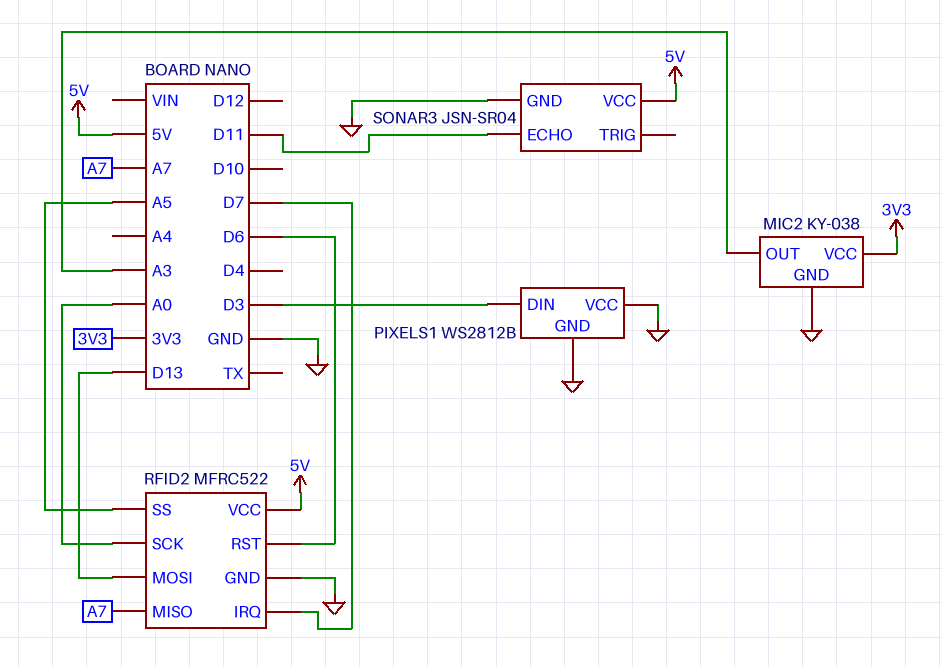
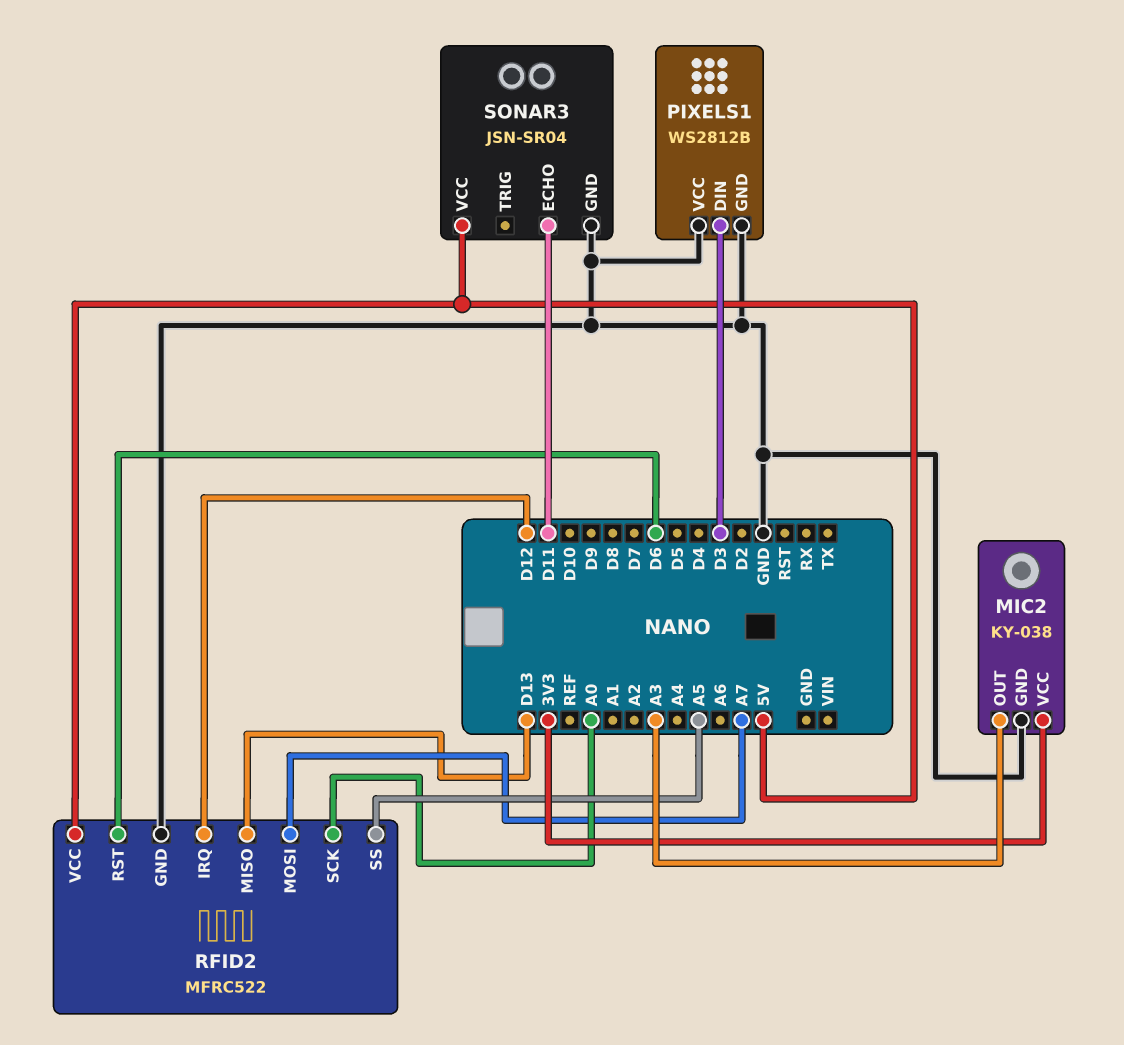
RFID2 pin IRQ: D7 -> D12
RFID2 pin MISO: A7 -> D13
RFID2 pin MOSI: D13 -> A7

